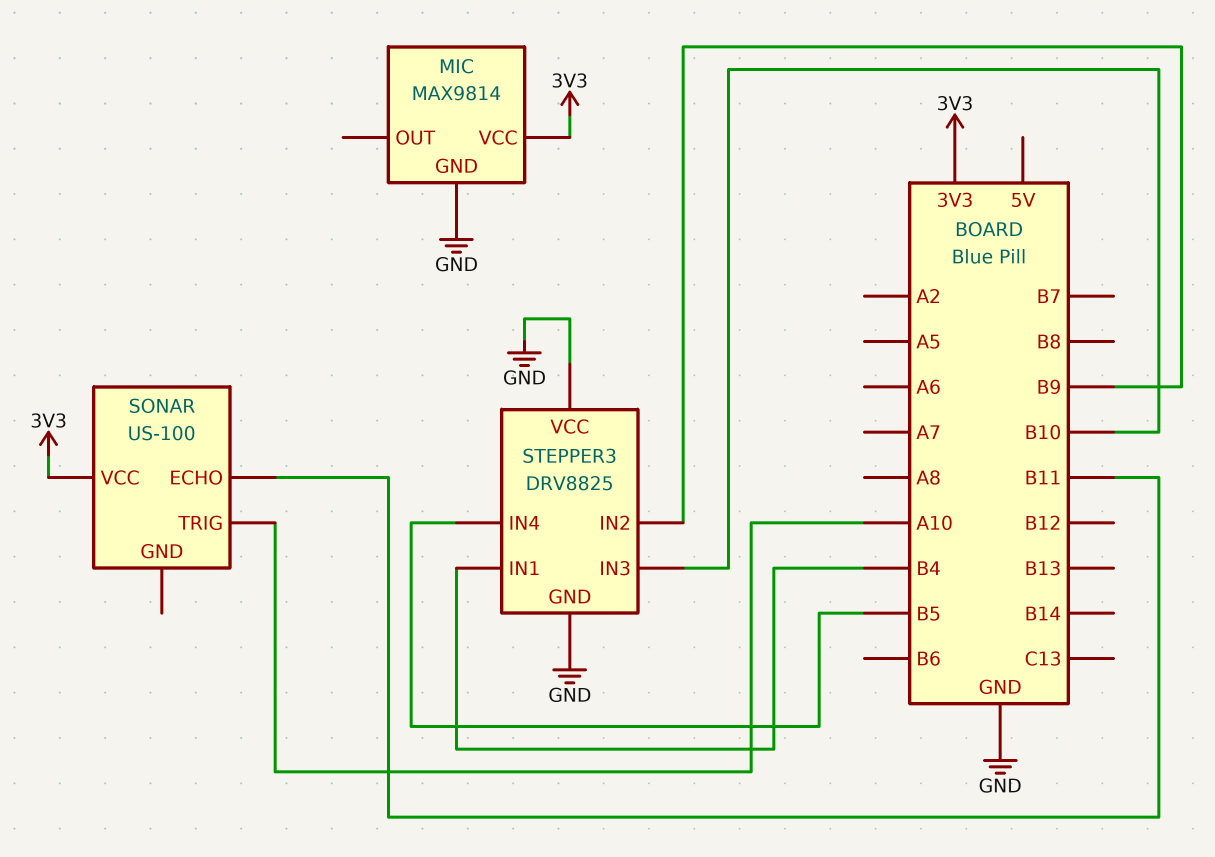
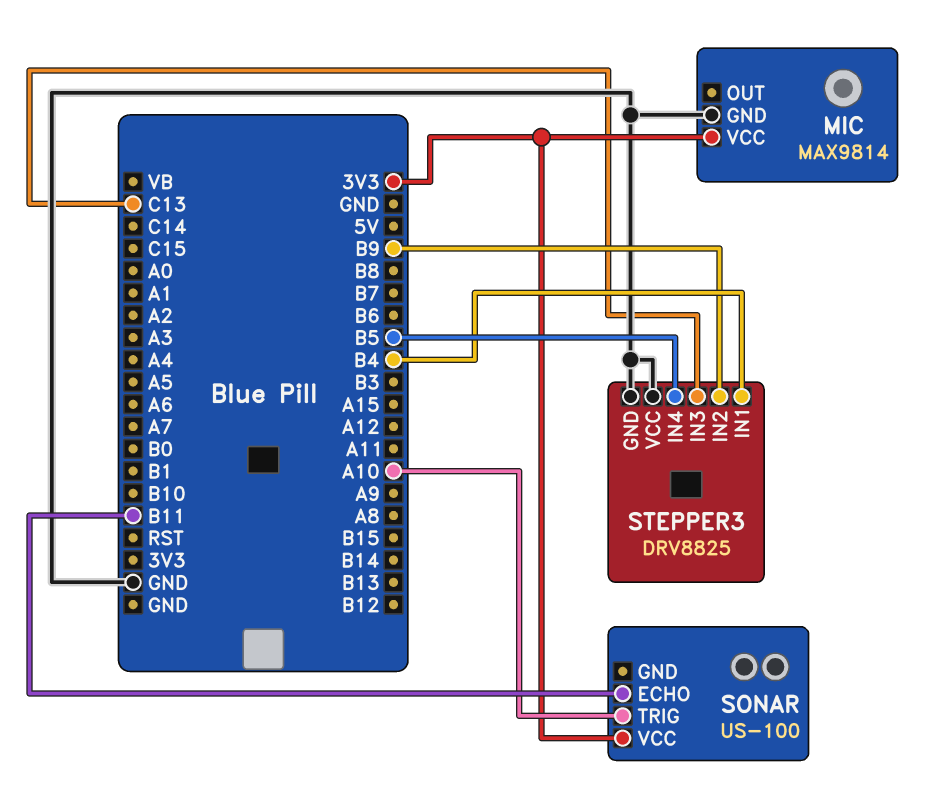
STEPPER3 pin IN3: B10 -> C13

